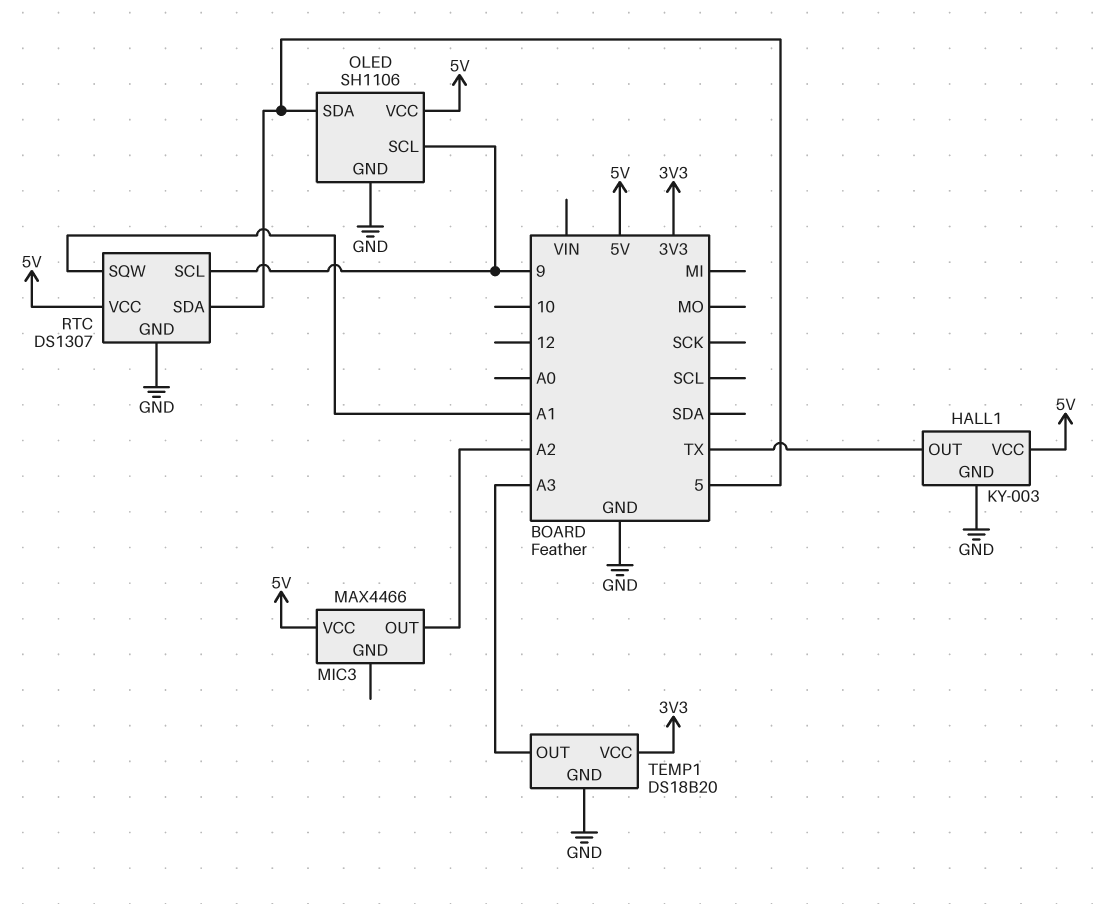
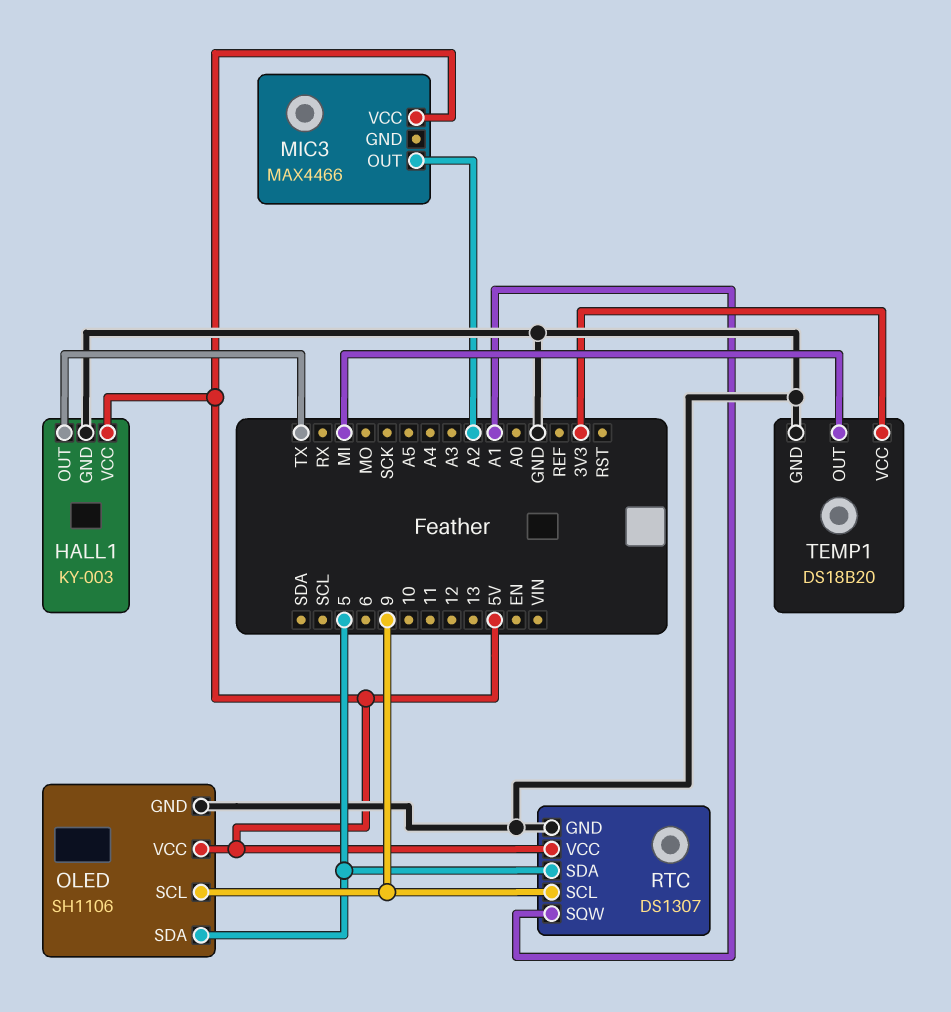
TEMP1 pin OUT: A3 -> MI

